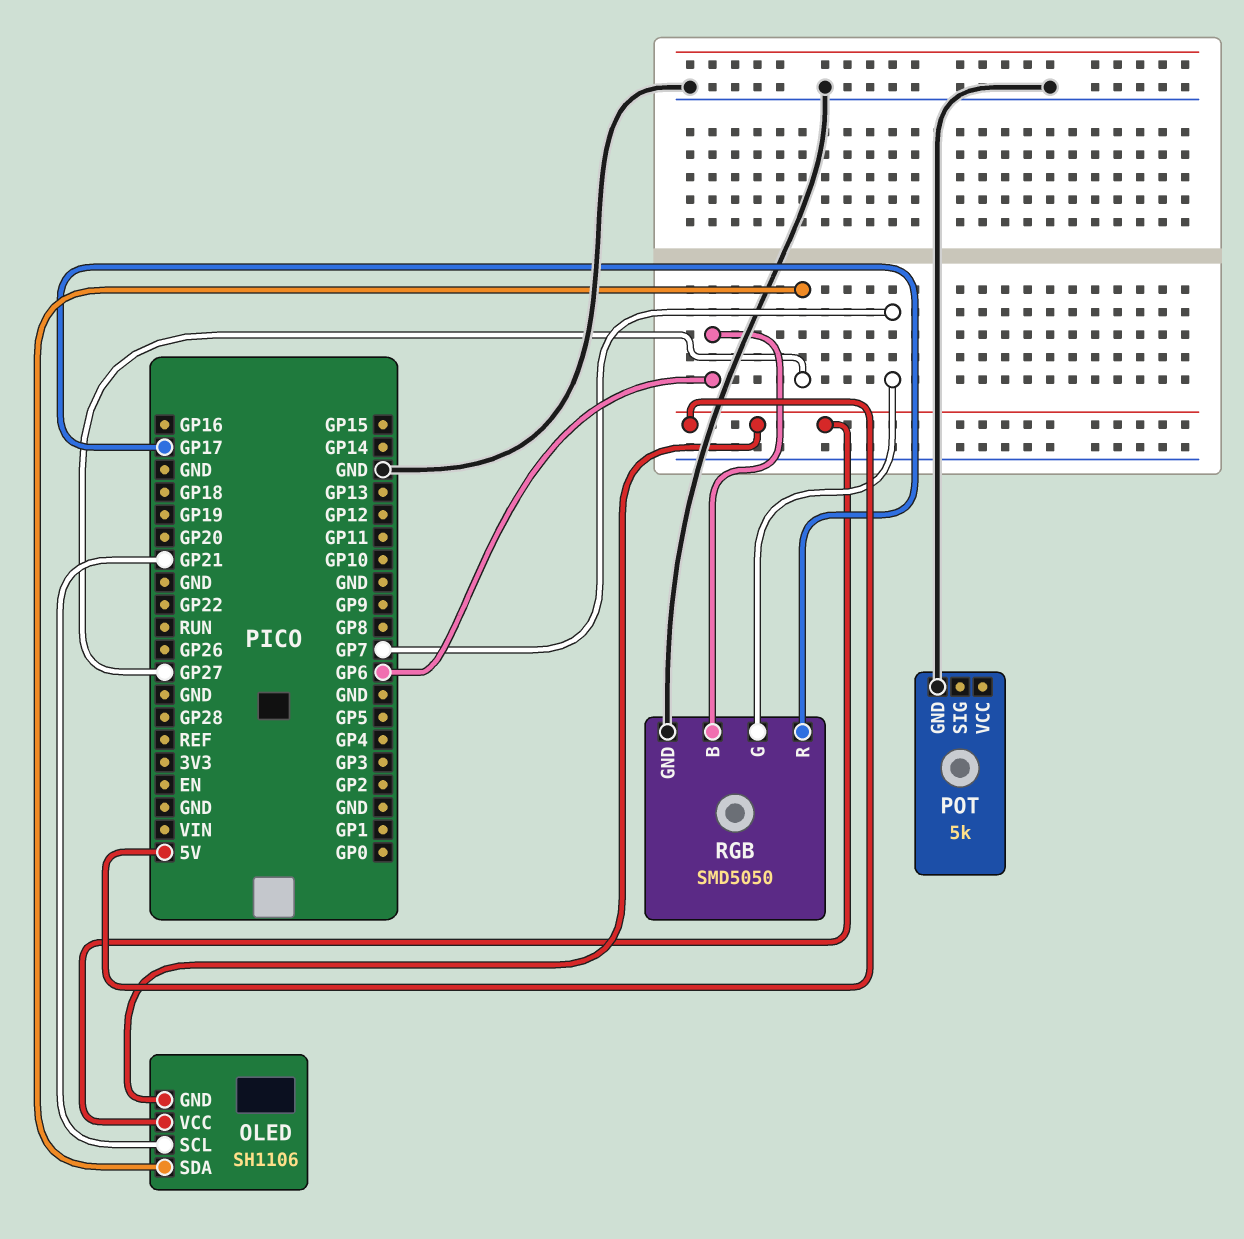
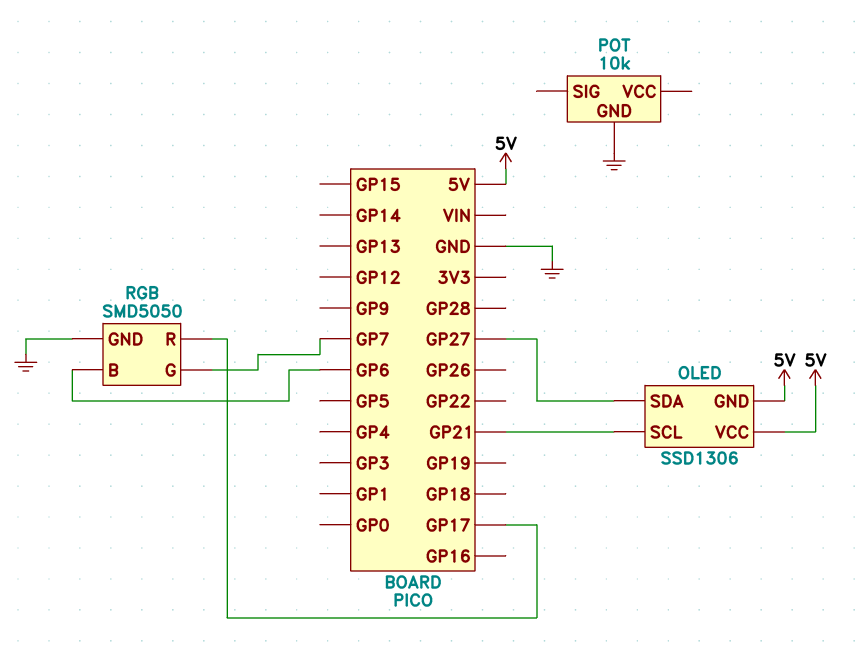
OLED: SH1106 -> SSD1306
POT: 5k -> 10k

